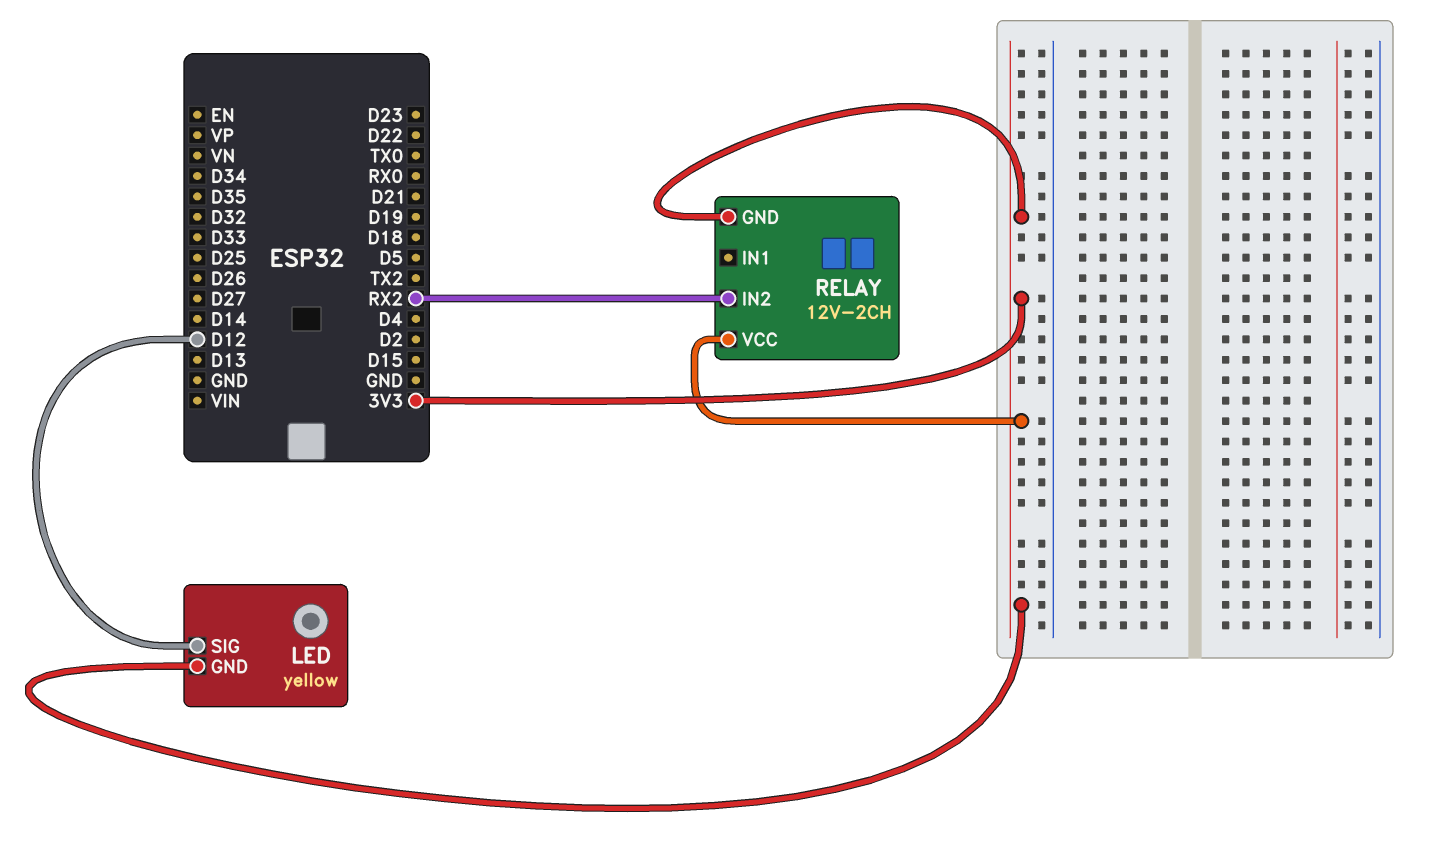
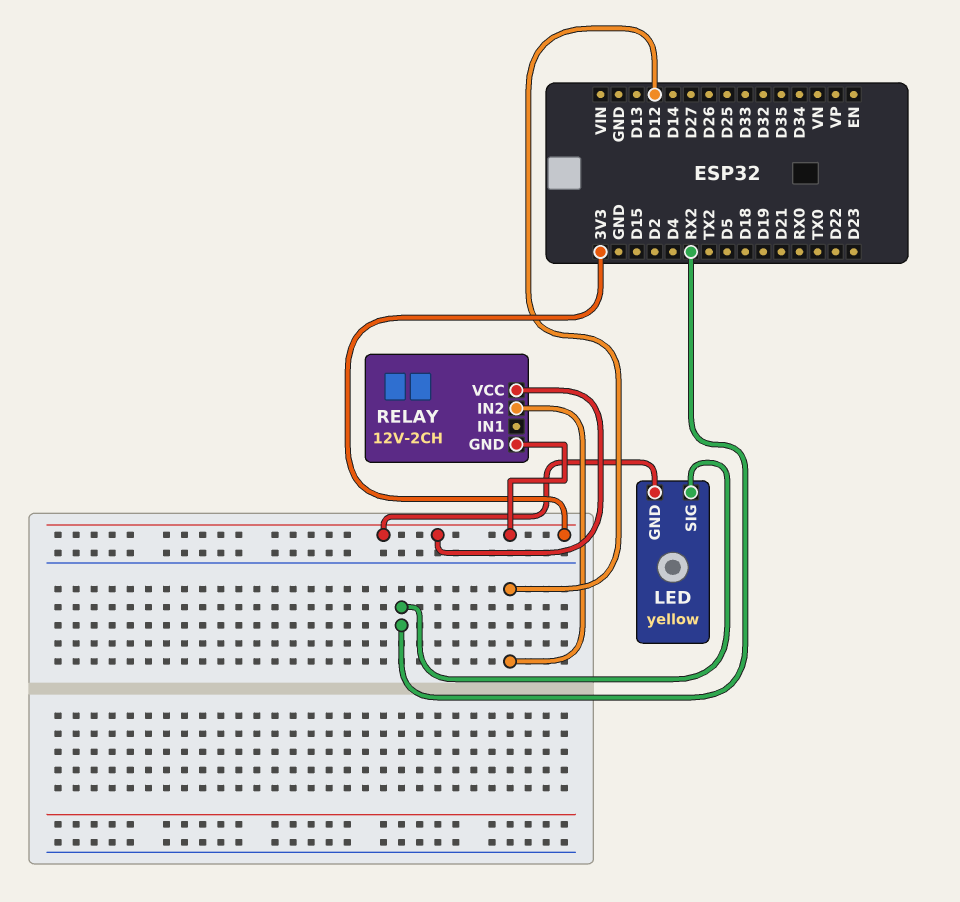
LED pin SIG: D12 -> RX2
RELAY pin IN2: RX2 -> D12

